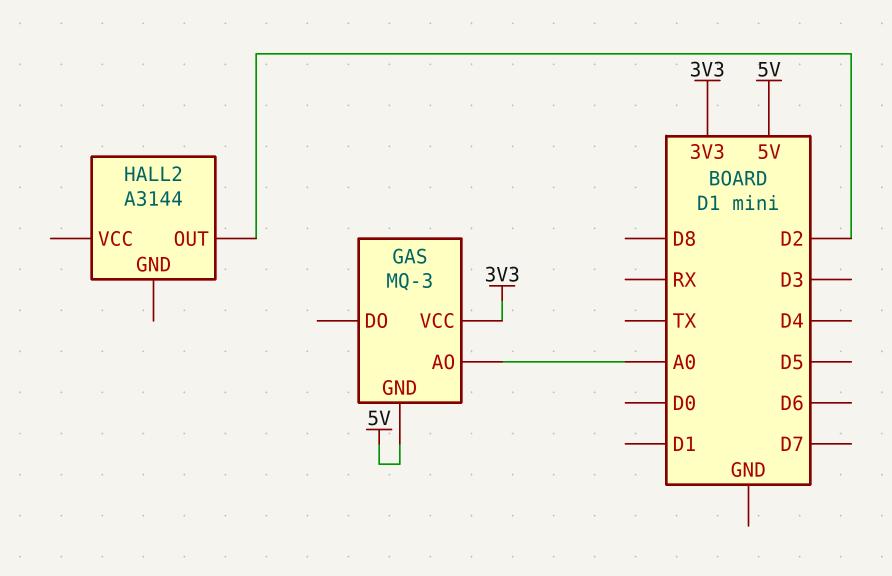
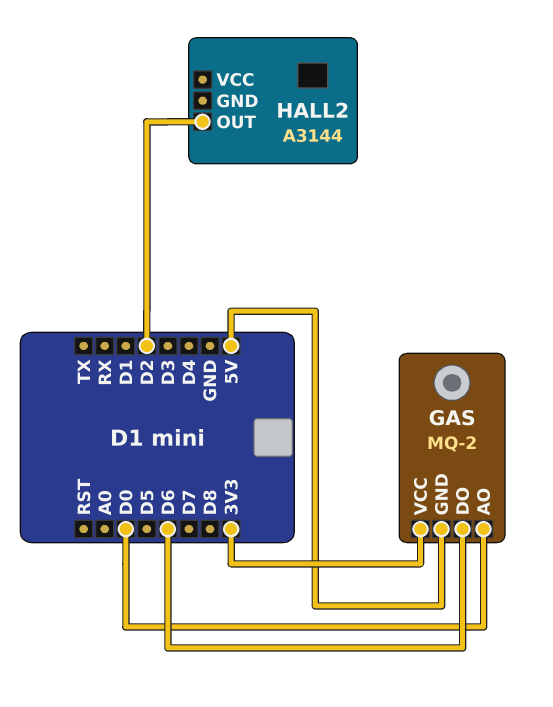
GAS: MQ-3 -> MQ-2
GAS pin AO: A0 -> D0
GAS pin DO: none -> D6

